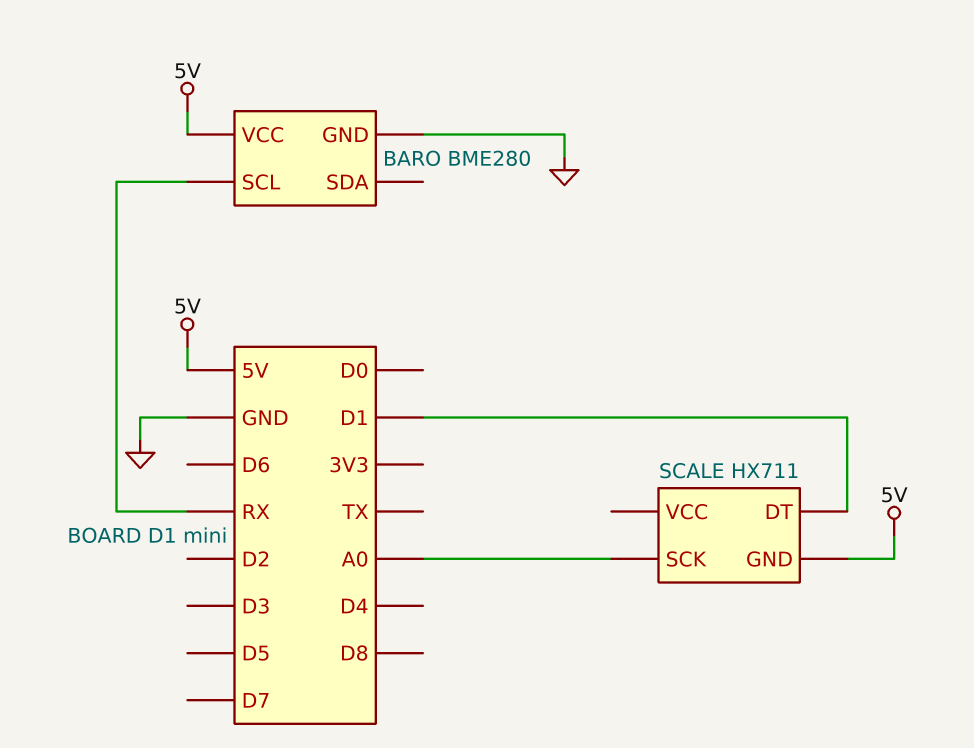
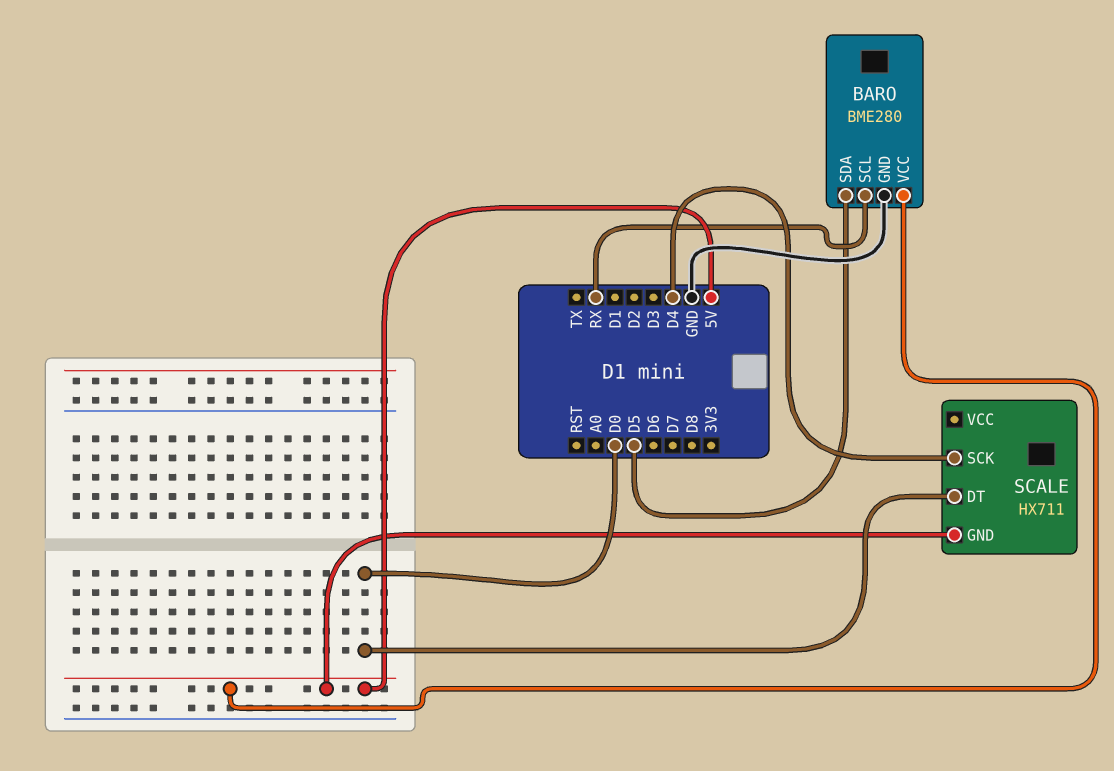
BARO pin SDA: none -> D5
SCALE pin DT: D1 -> D0
SCALE pin SCK: A0 -> D4

